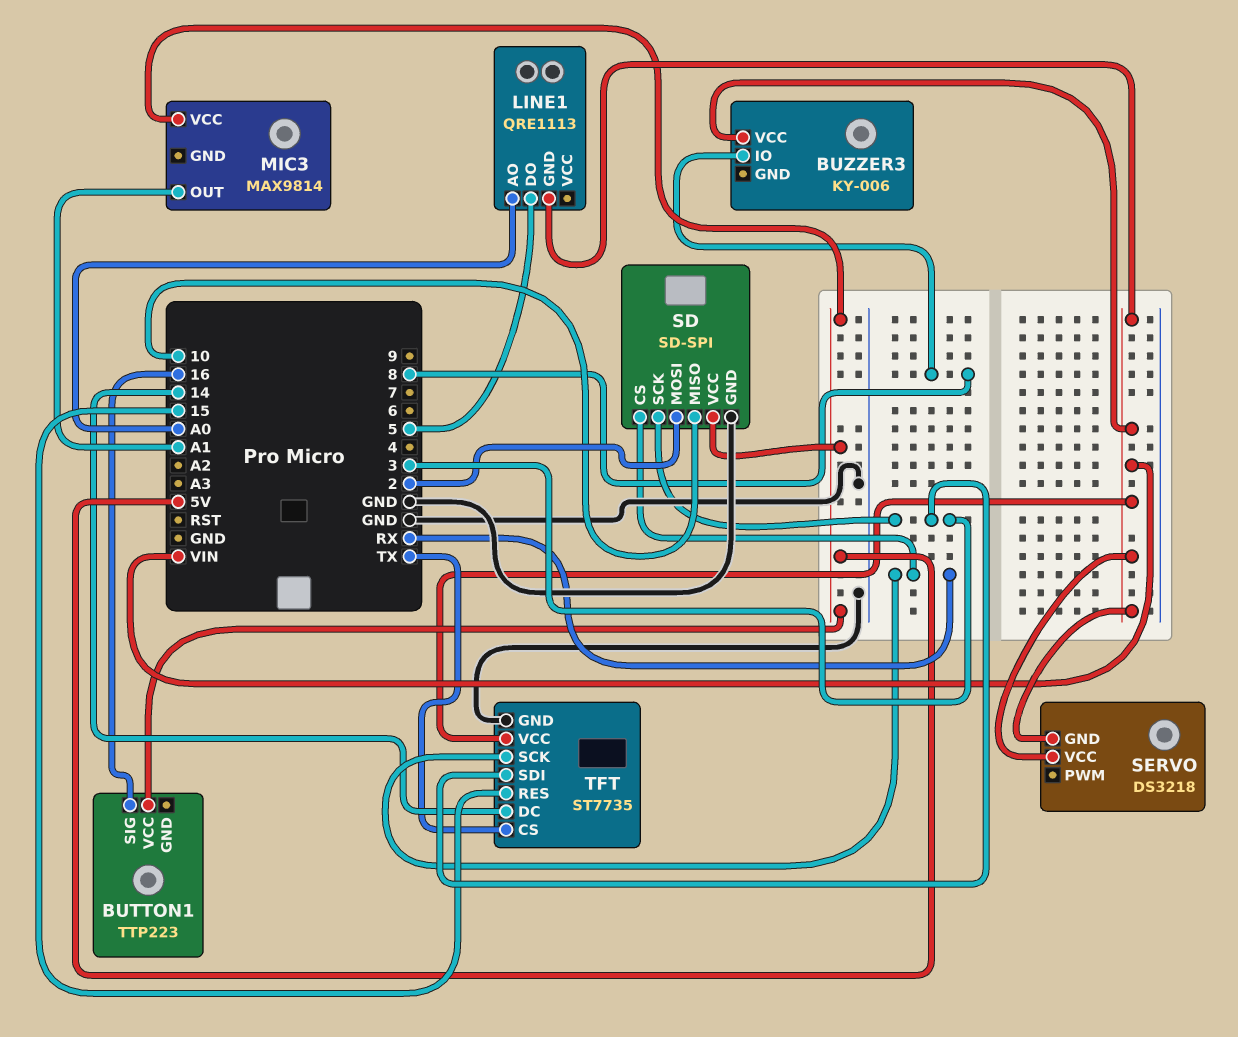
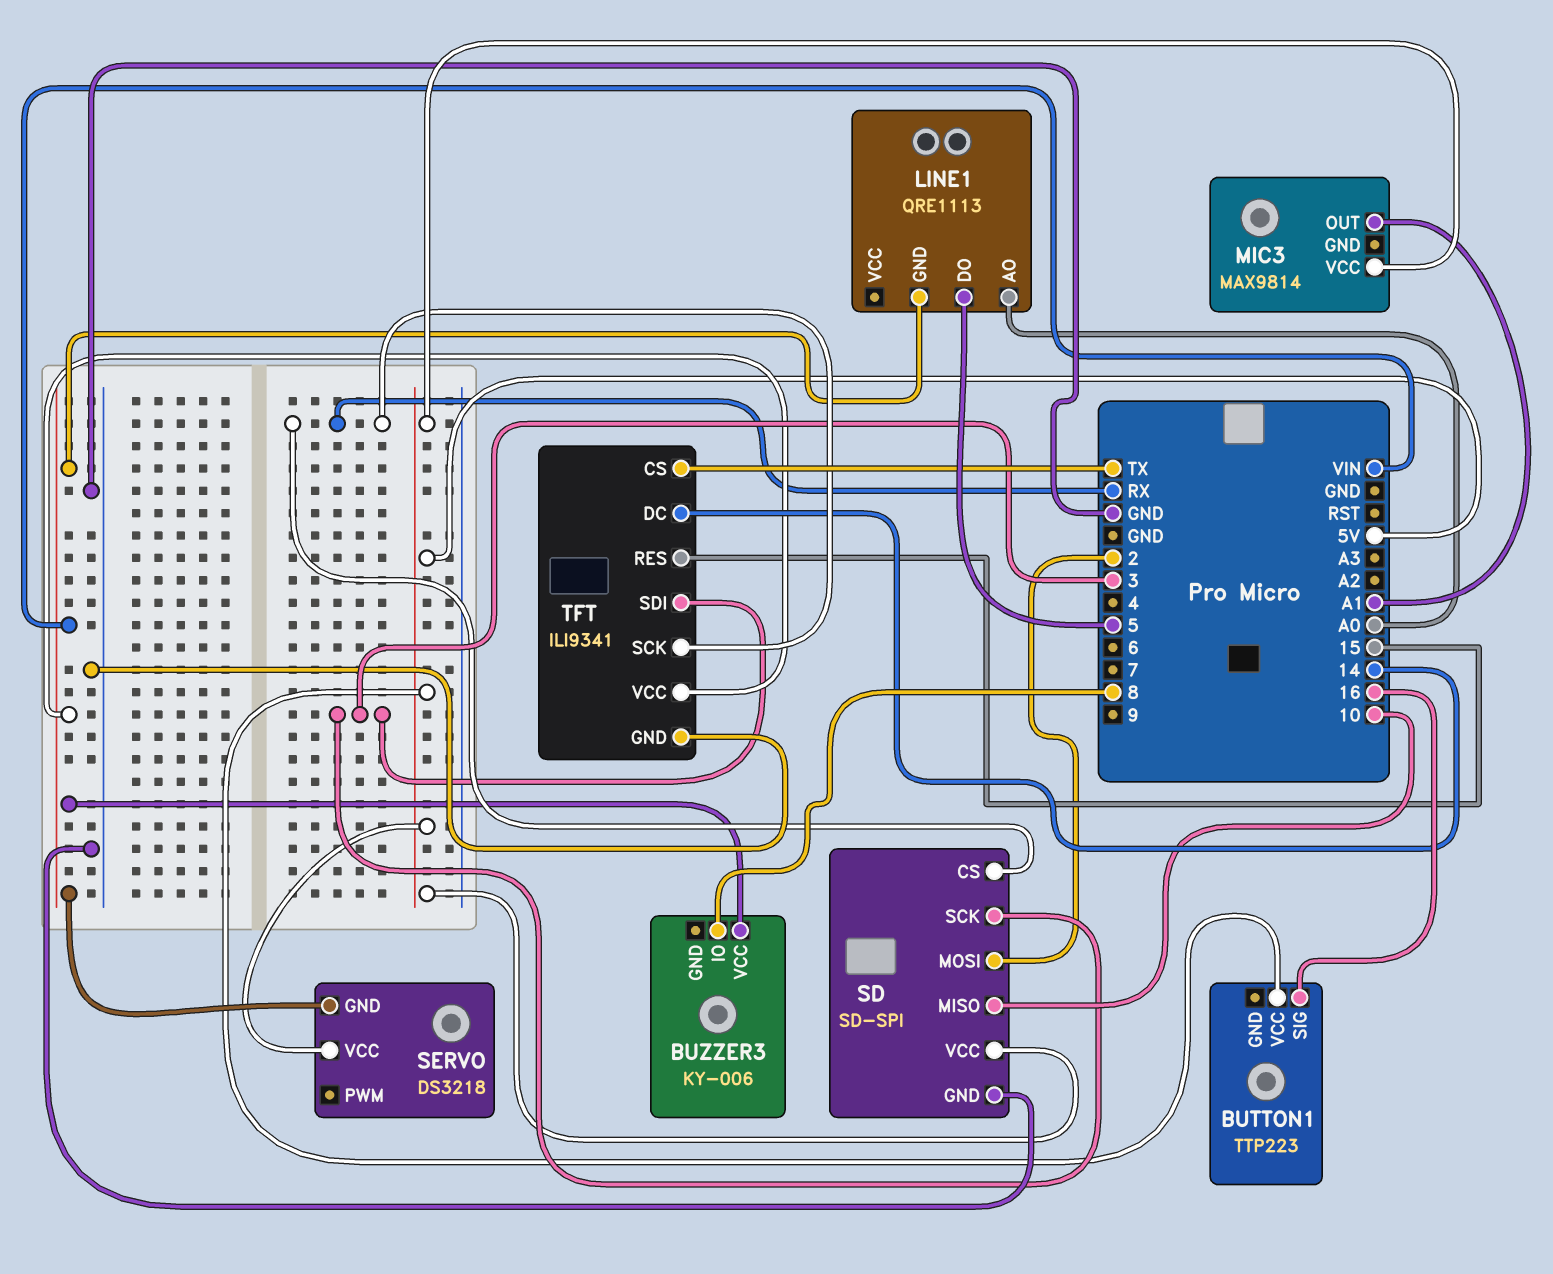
SERVO pin VCC: VIN -> 5V
TFT: ST7735 -> ILI9341

